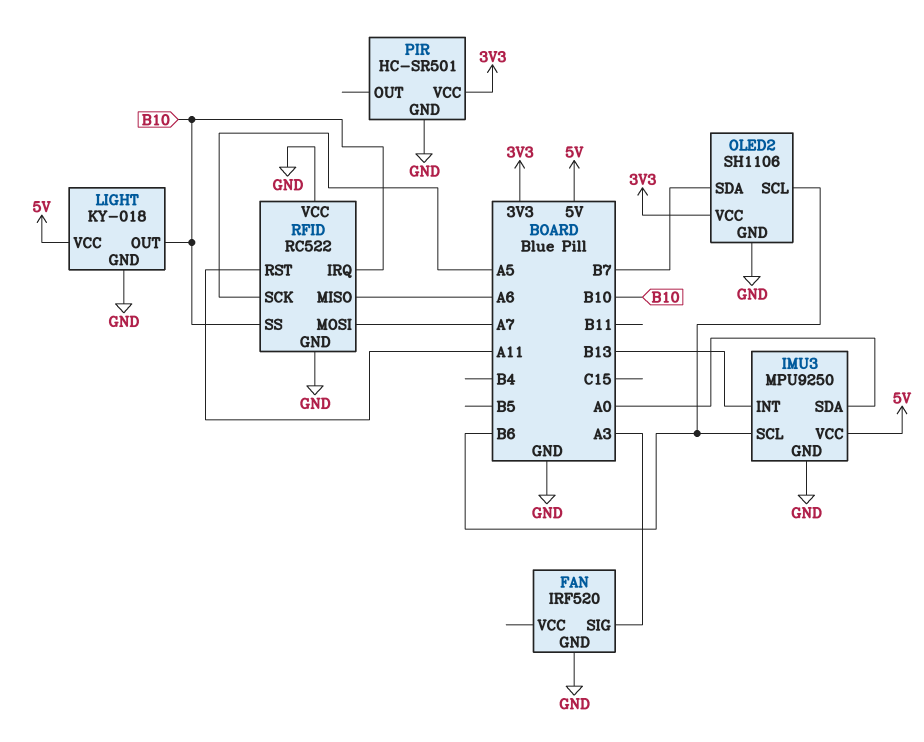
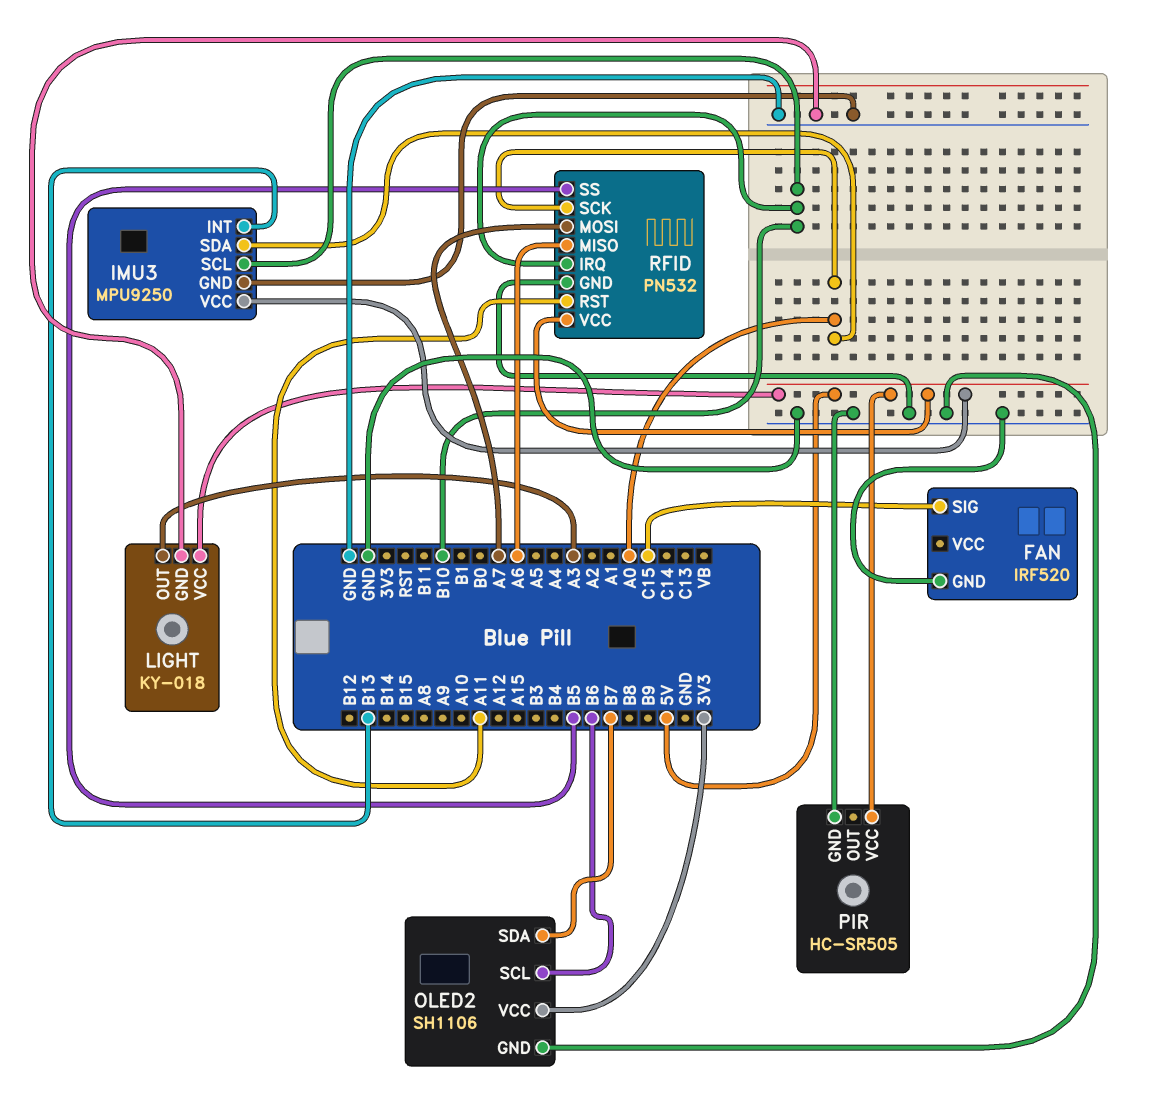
FAN pin SIG: A3 -> C15
IMU3 pin SCL: B6 -> B10
LIGHT pin OUT: B10 -> A3
PIR: HC-SR501 -> HC-SR505
PIR pin VCC: 3V3 -> 5V
RFID: RC522 -> PN532
RFID pin SCK: A5 -> A0
RFID pin SS: B10 -> B5
RFID pin VCC: GND -> 5V

